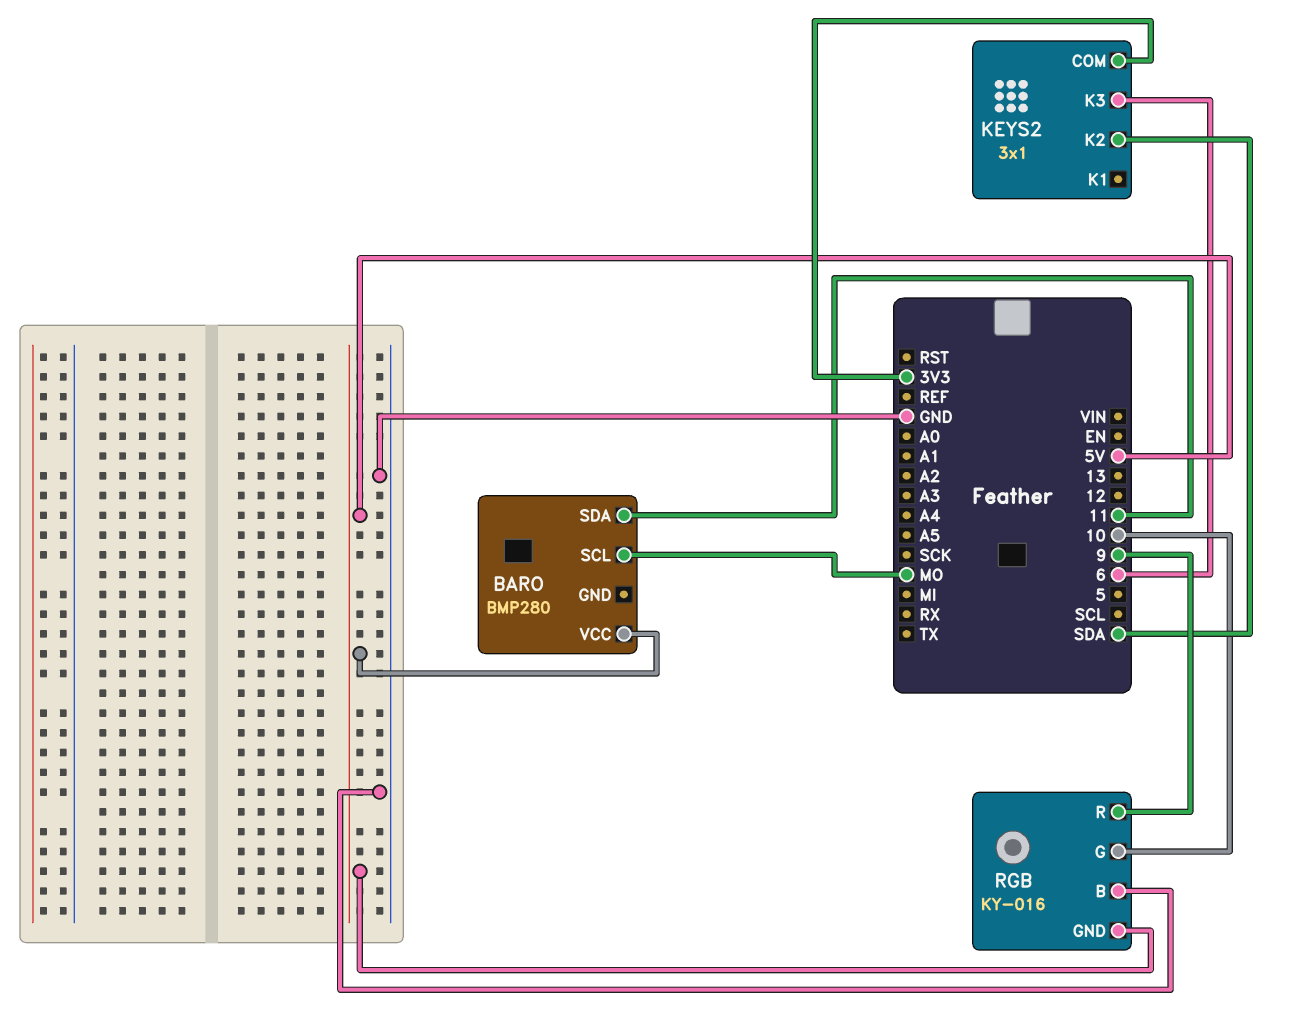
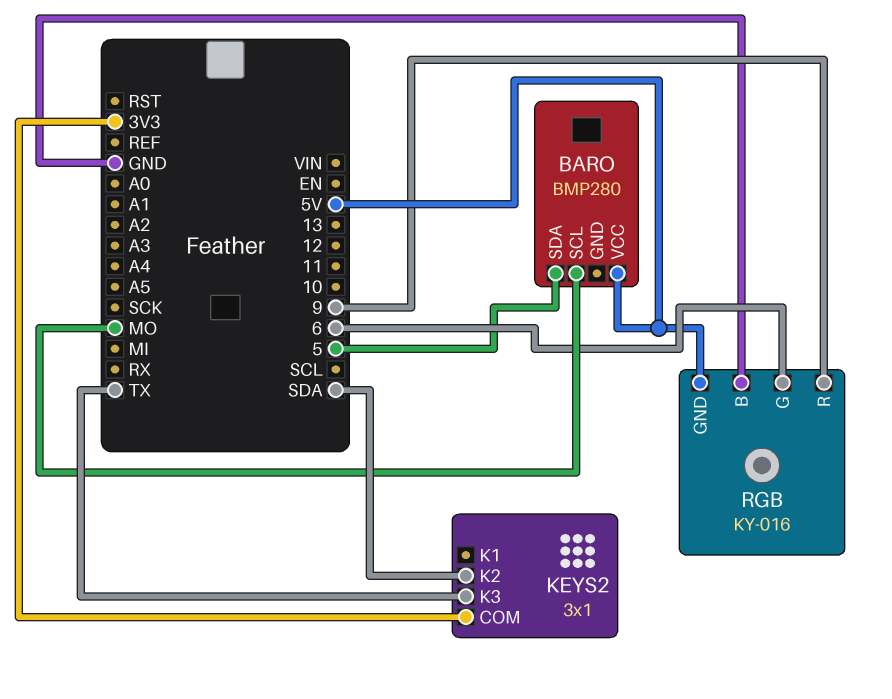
BARO pin SDA: 11 -> 5
KEYS2 pin K3: 6 -> TX
RGB pin G: 10 -> 6

